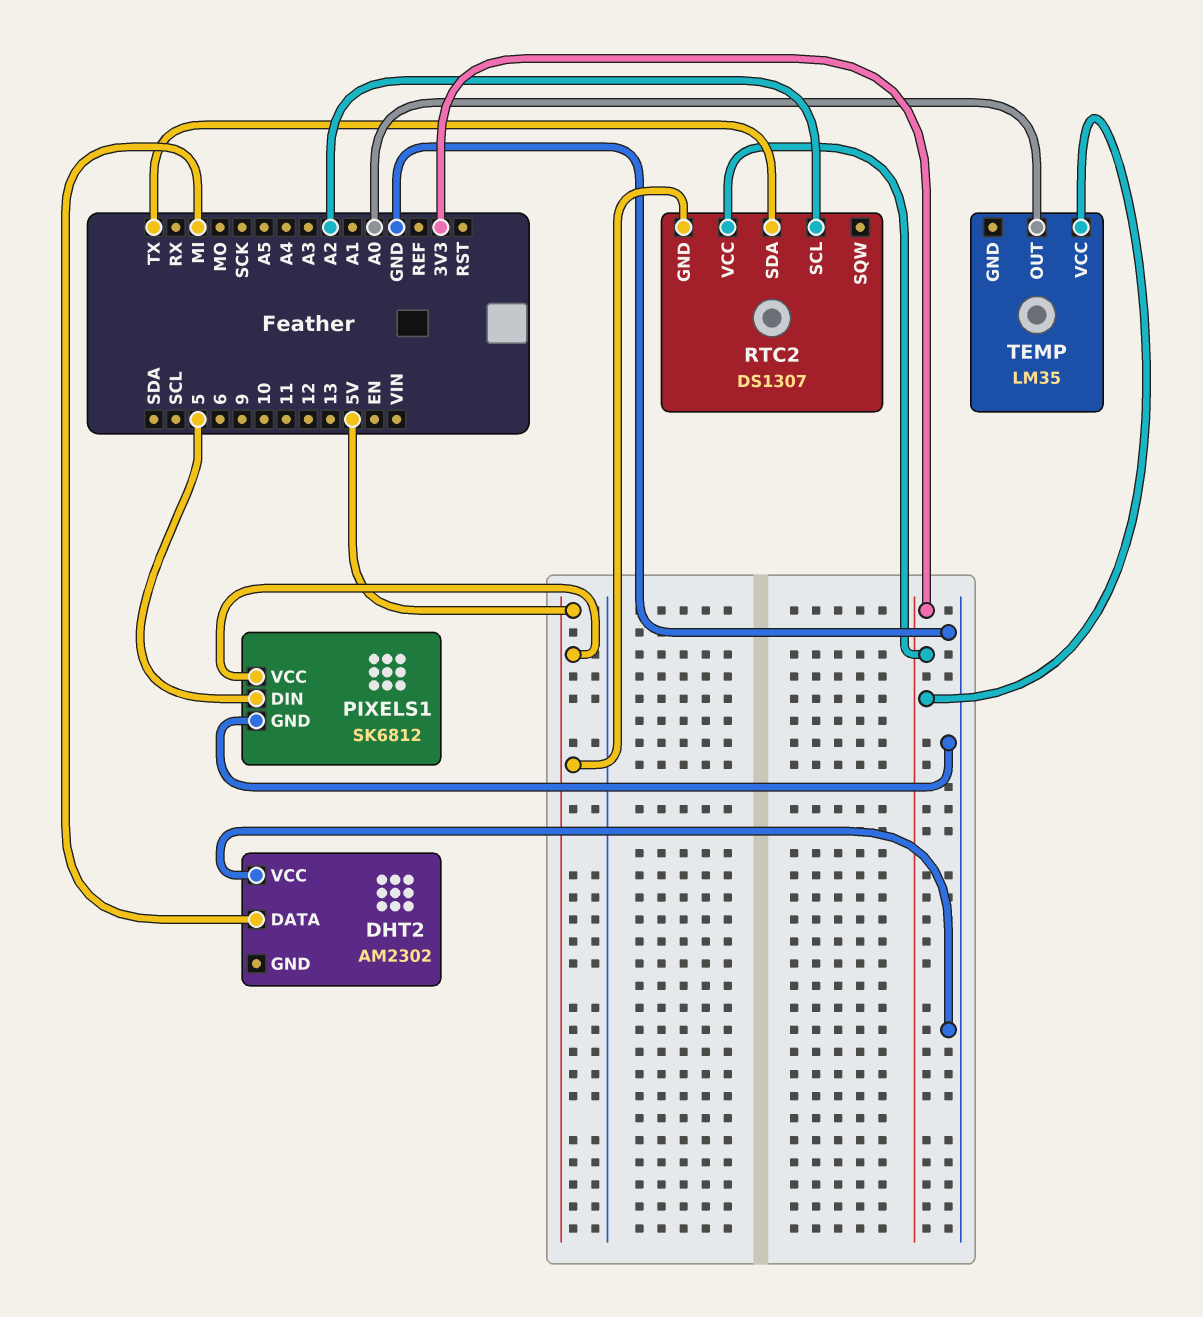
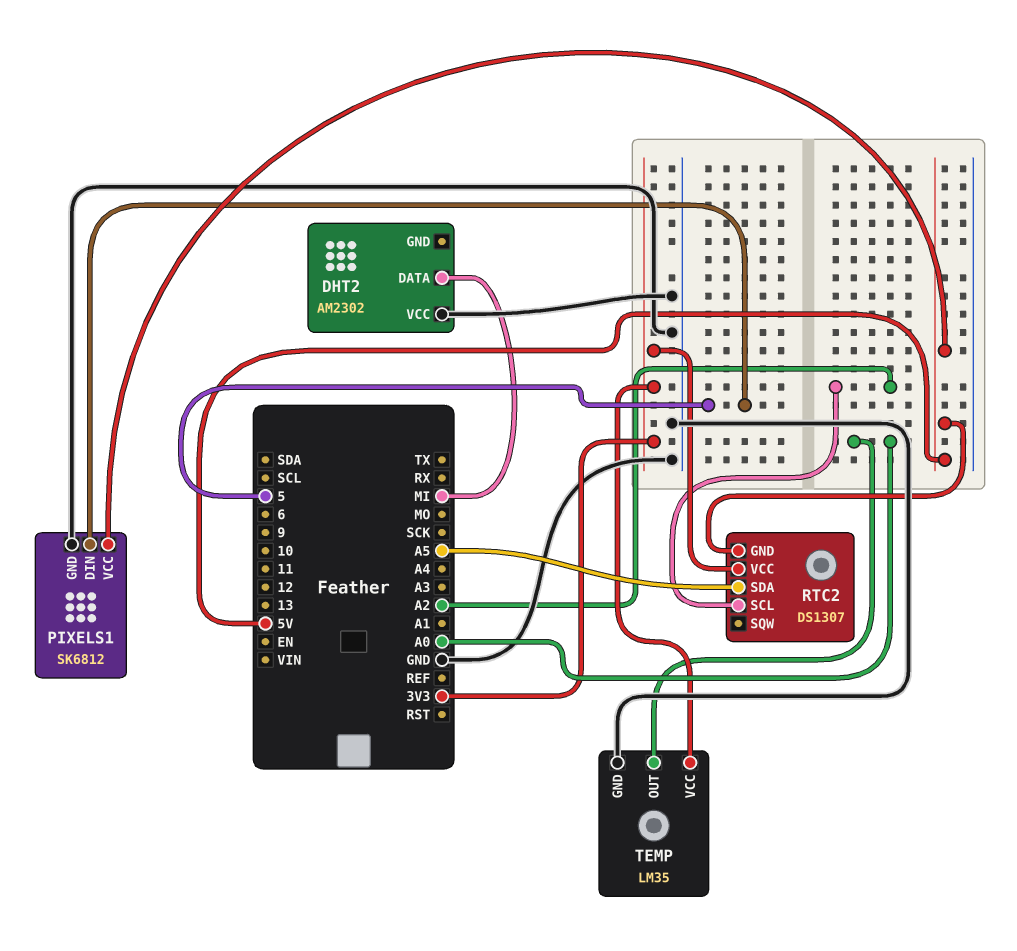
RTC2 pin SDA: TX -> A5
TEMP pin GND: none -> GND

